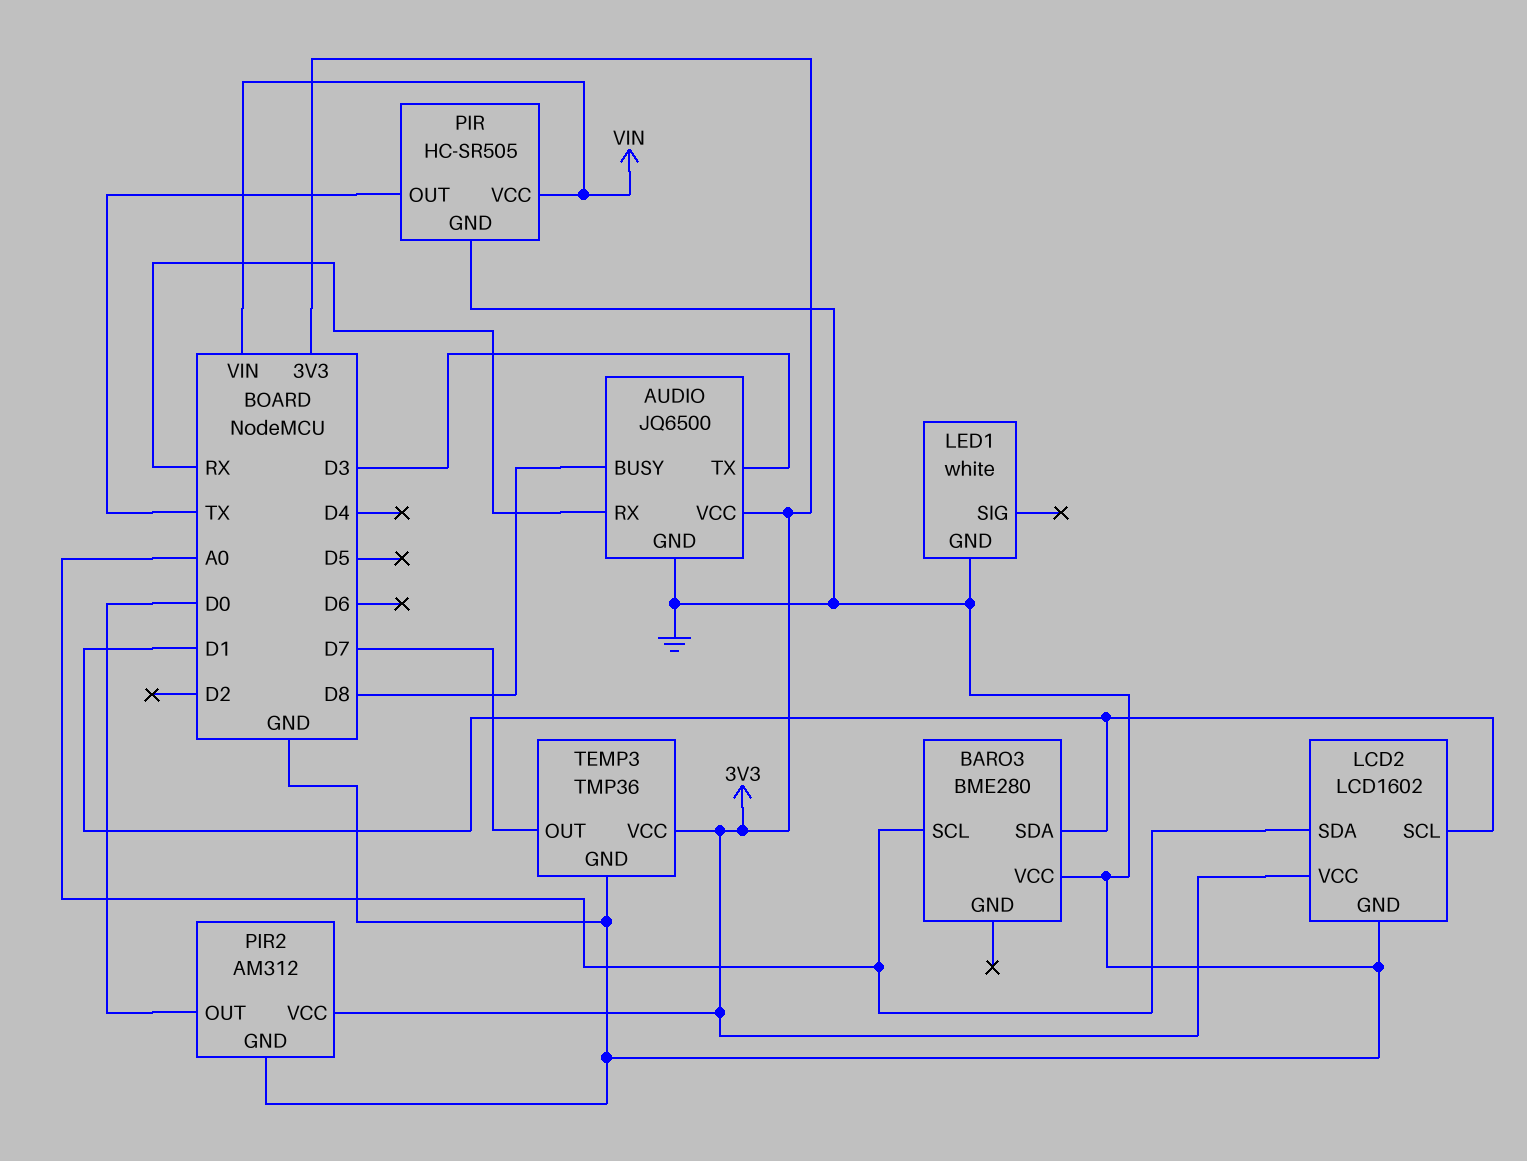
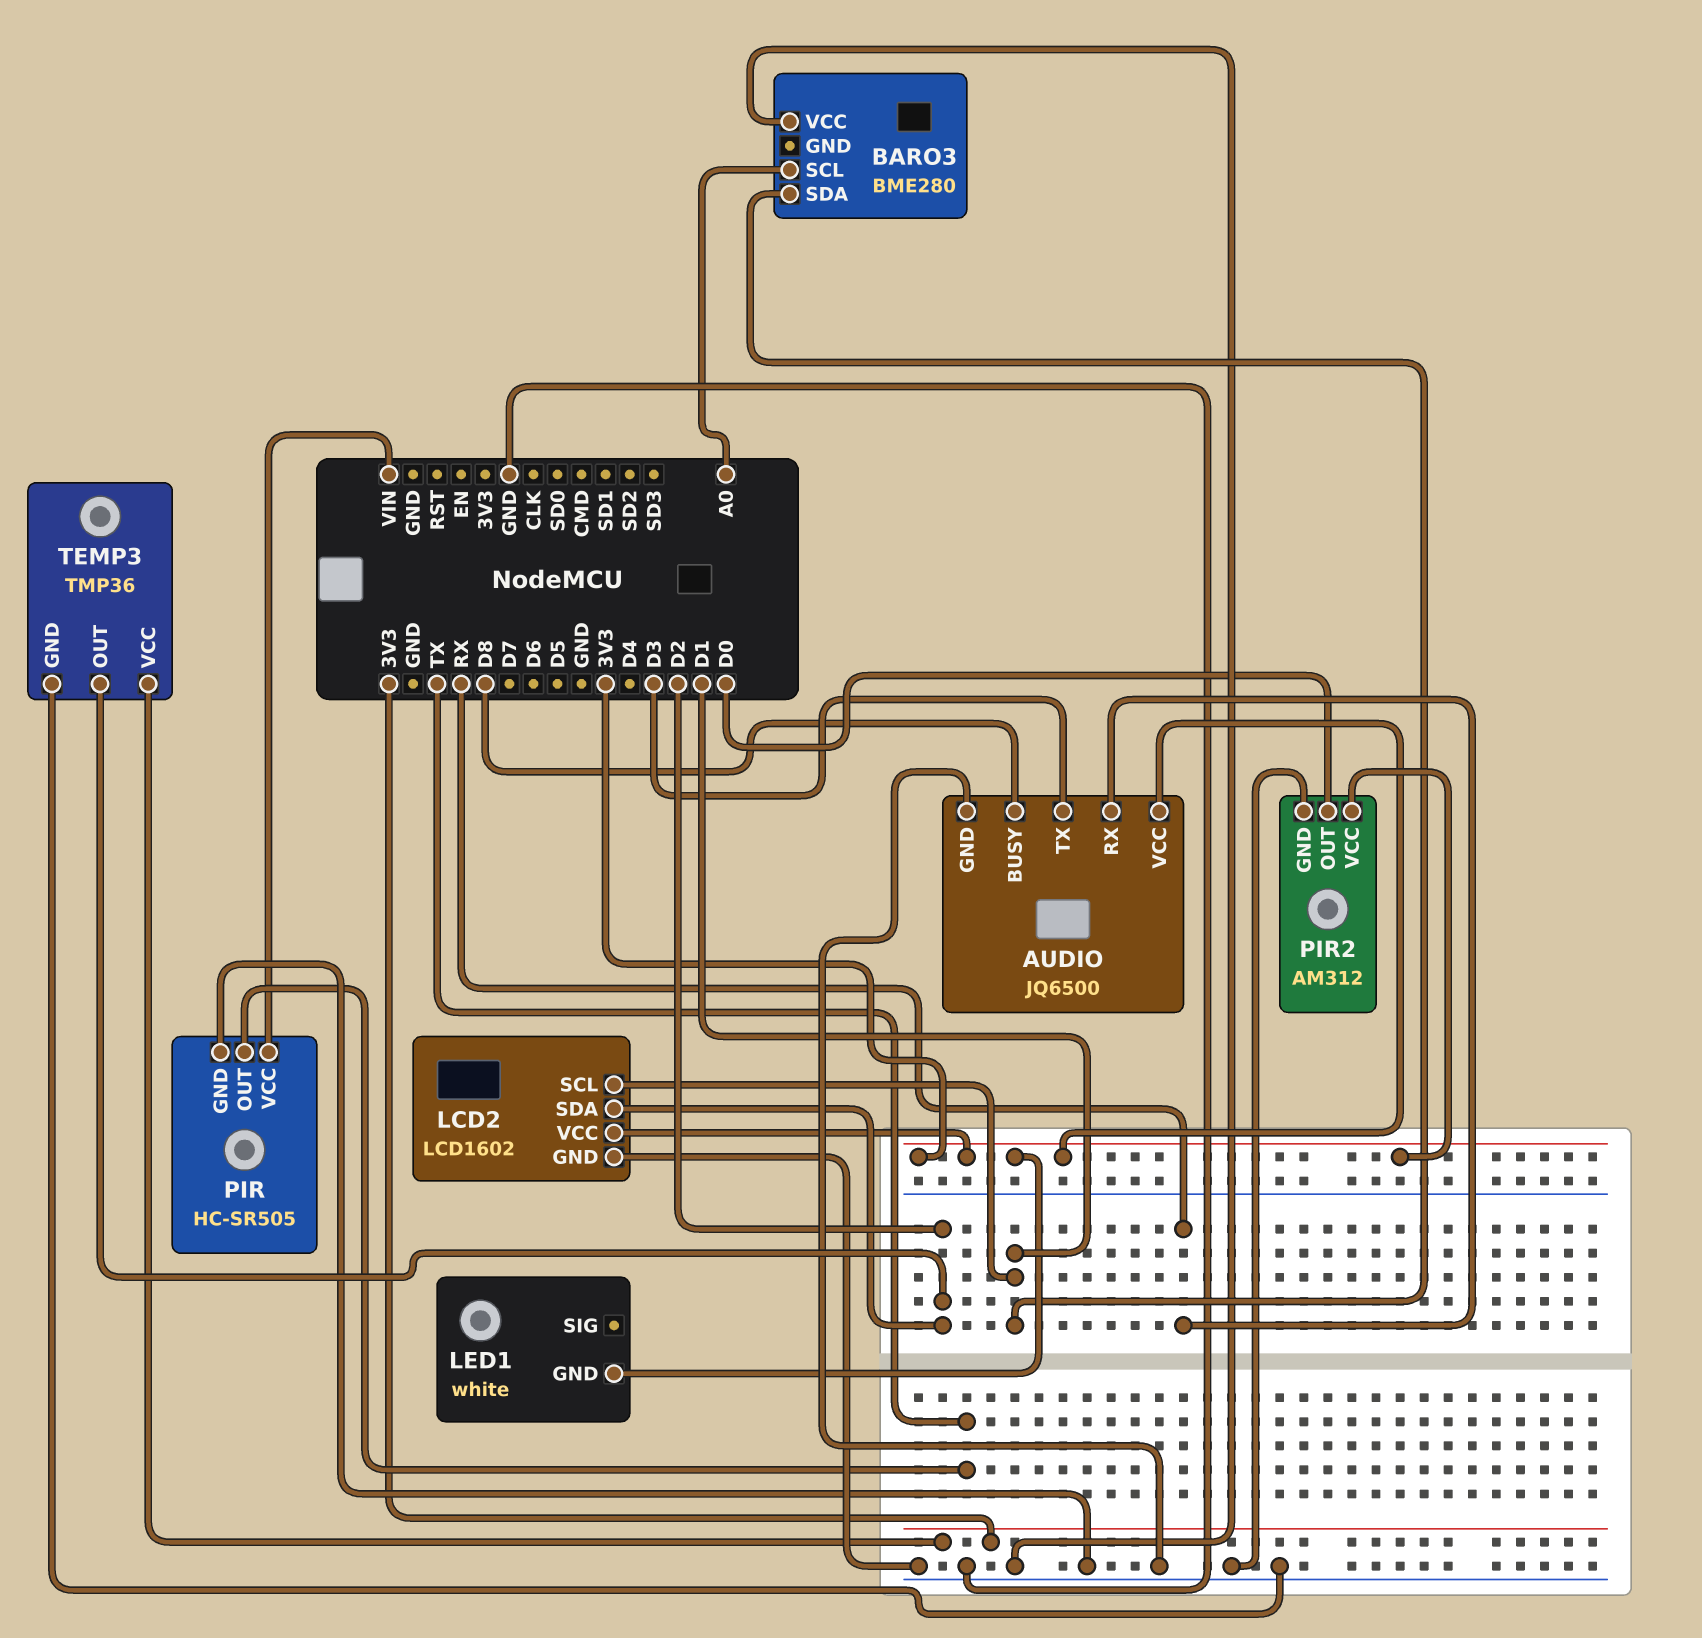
LCD2 pin SDA: A0 -> D2
LED1 pin GND: GND -> 3V3
TEMP3 pin OUT: D7 -> D2

